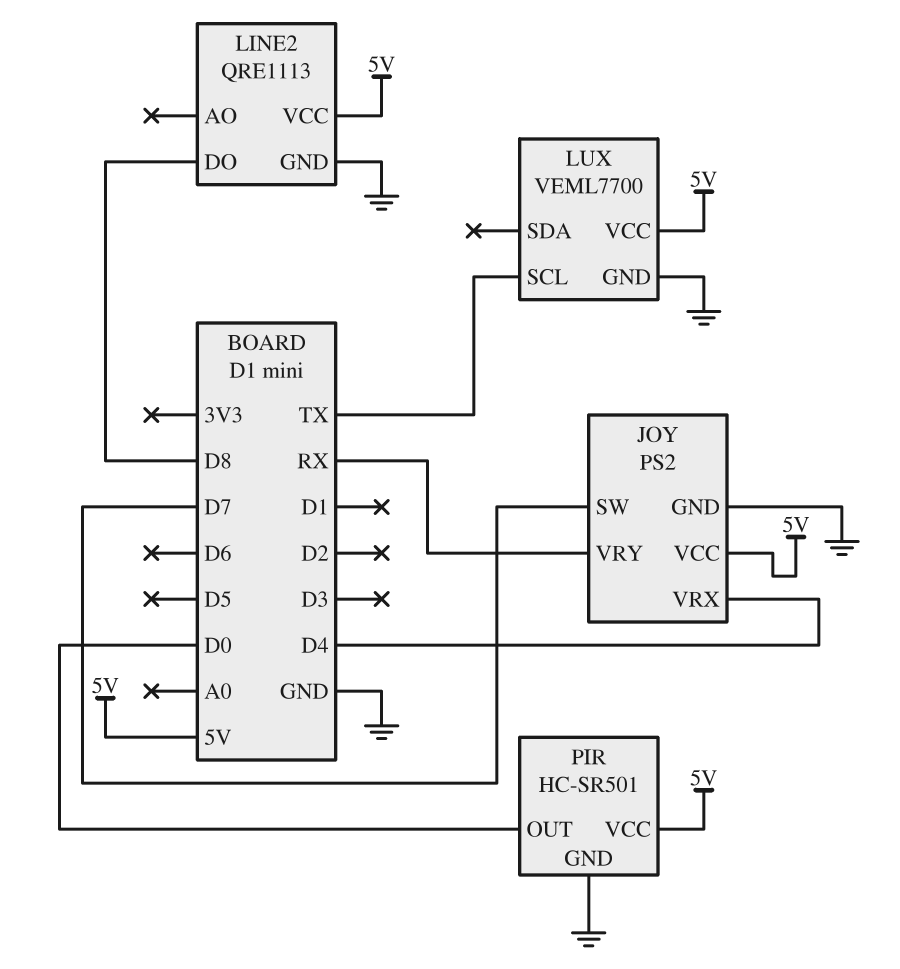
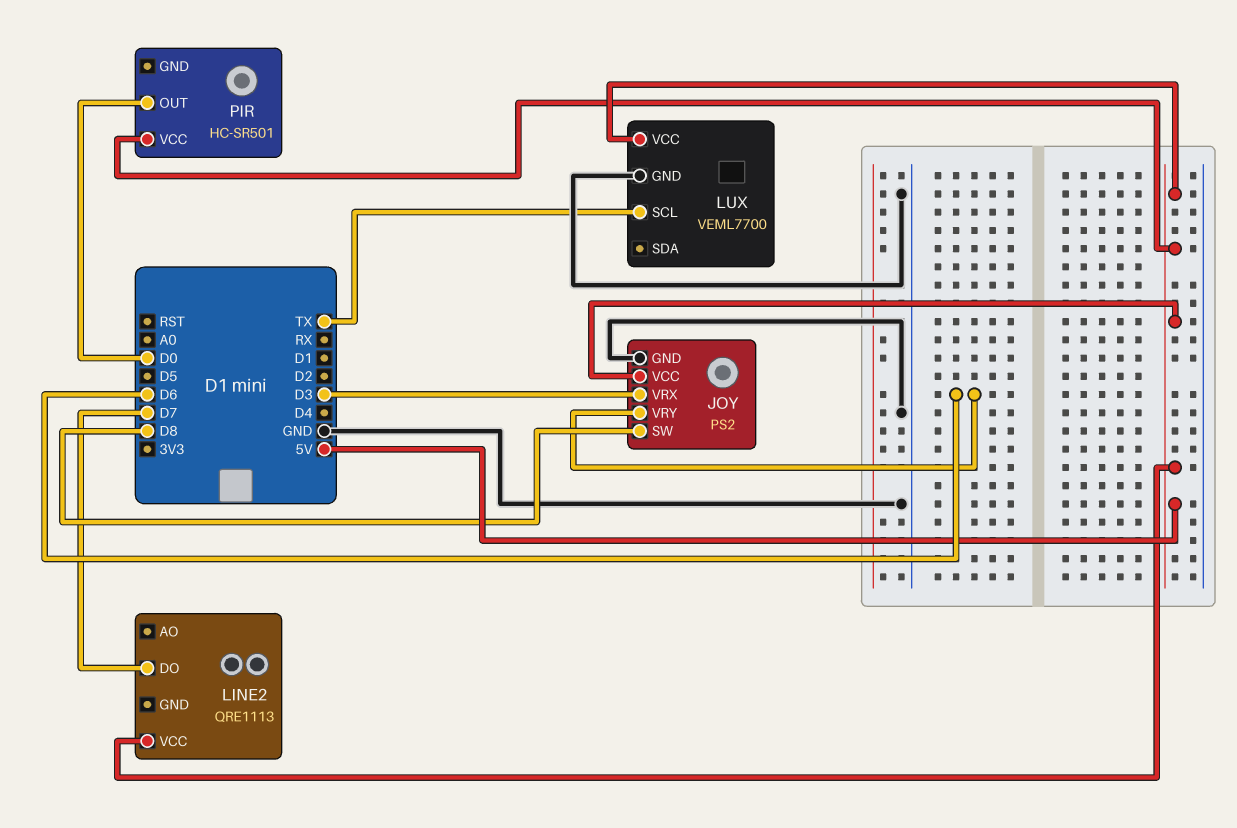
JOY pin SW: D7 -> D8
JOY pin VRX: D4 -> D3
JOY pin VRY: RX -> D6
LINE2 pin DO: D8 -> D7
LINE2 pin GND: GND -> none
PIR pin GND: GND -> none

